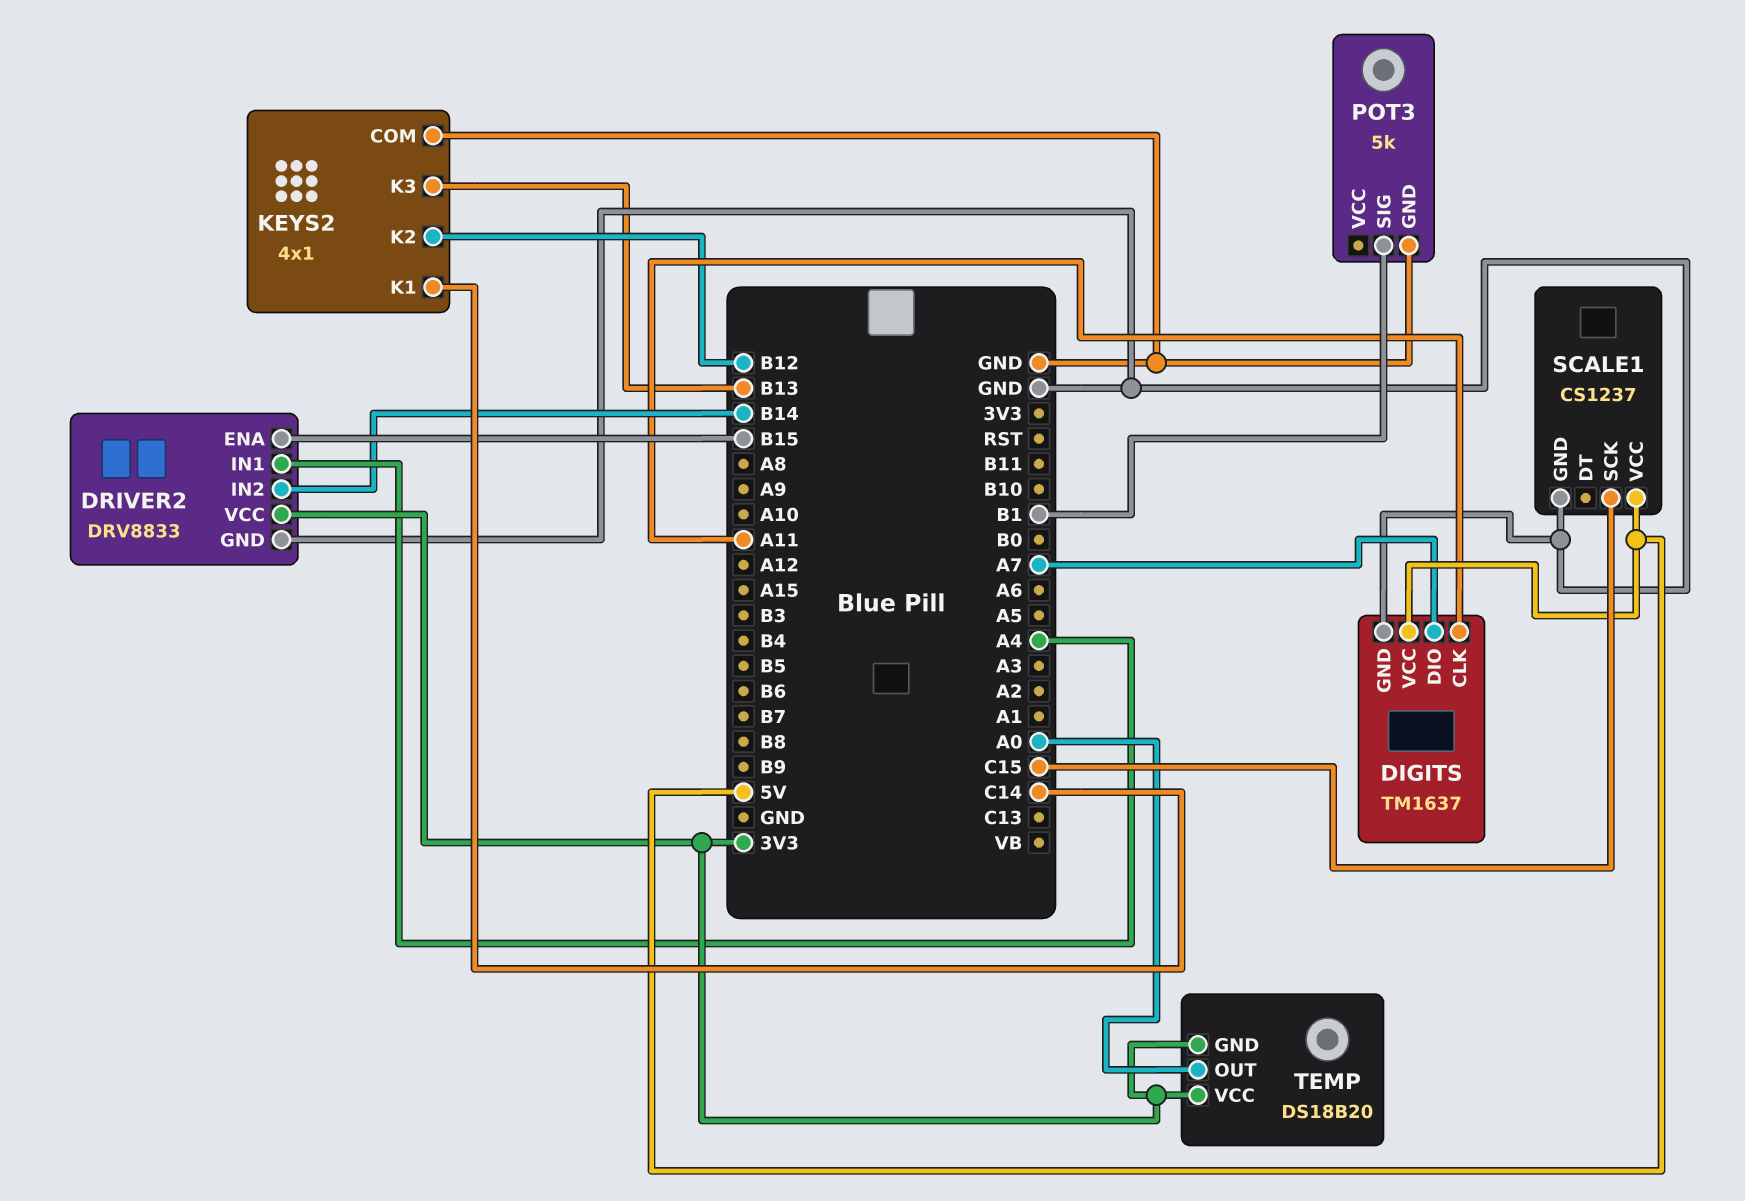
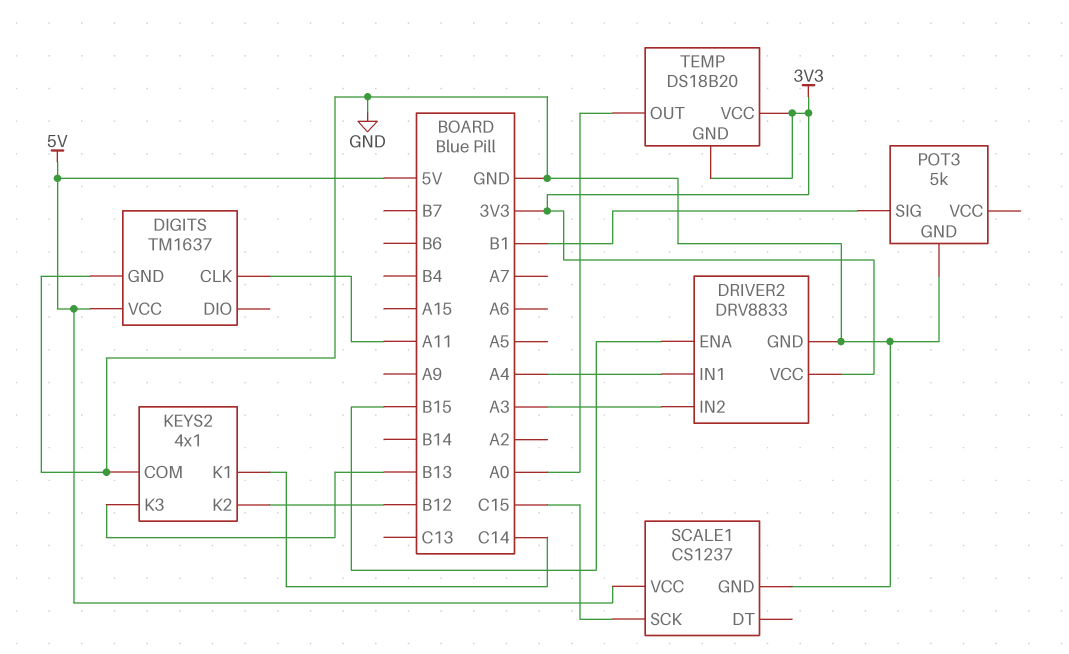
DIGITS pin DIO: A7 -> none
DRIVER2 pin IN2: B14 -> A3

